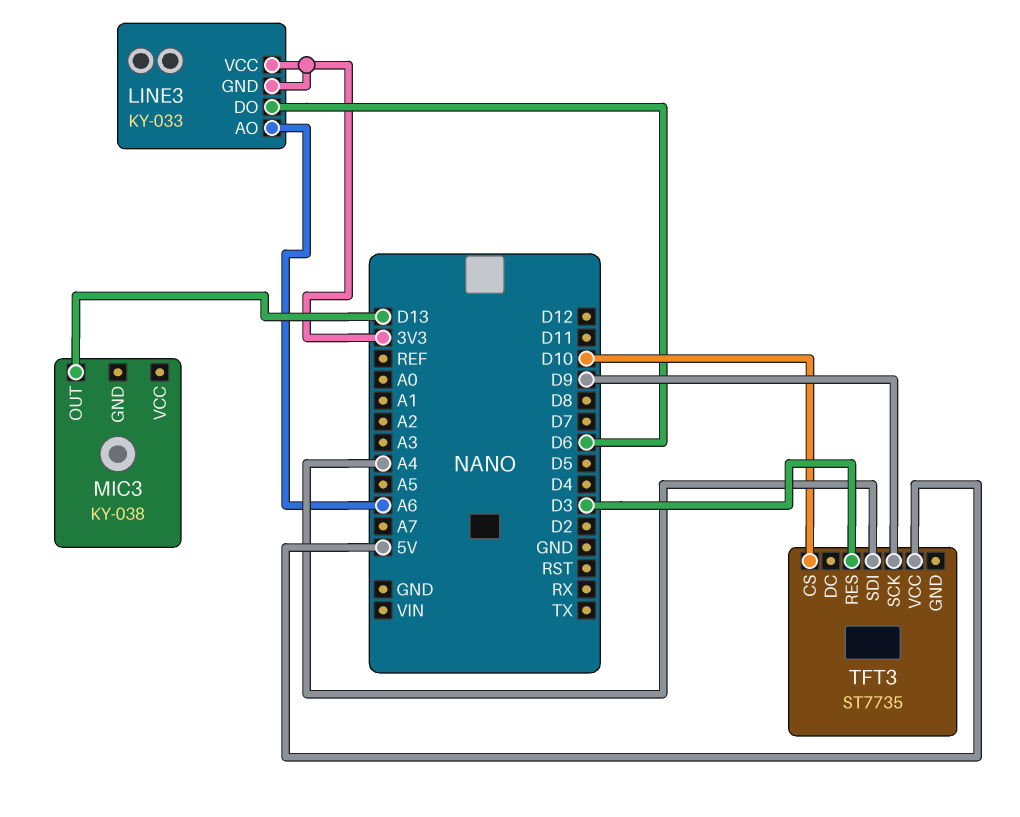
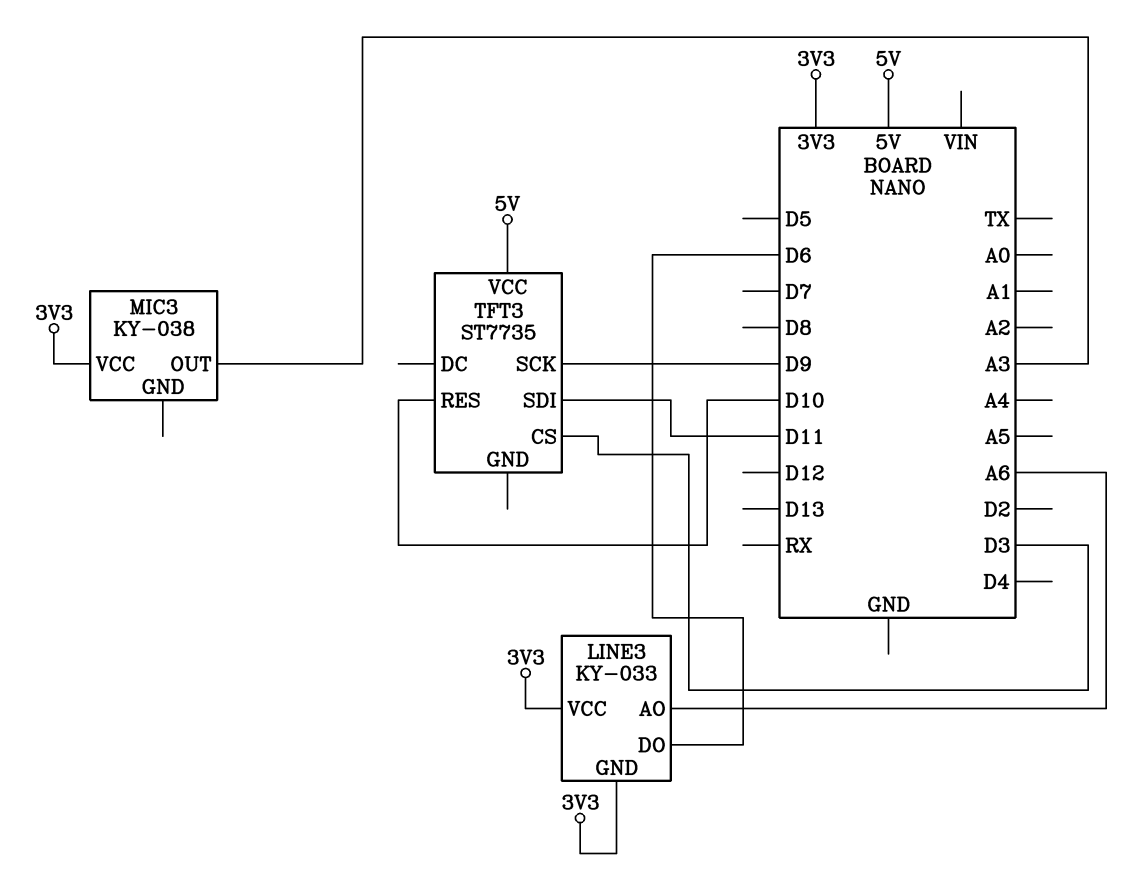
MIC3 pin OUT: D13 -> A3
MIC3 pin VCC: none -> 3V3
TFT3 pin CS: D10 -> D3
TFT3 pin RES: D3 -> D10
TFT3 pin SDI: A4 -> D11

